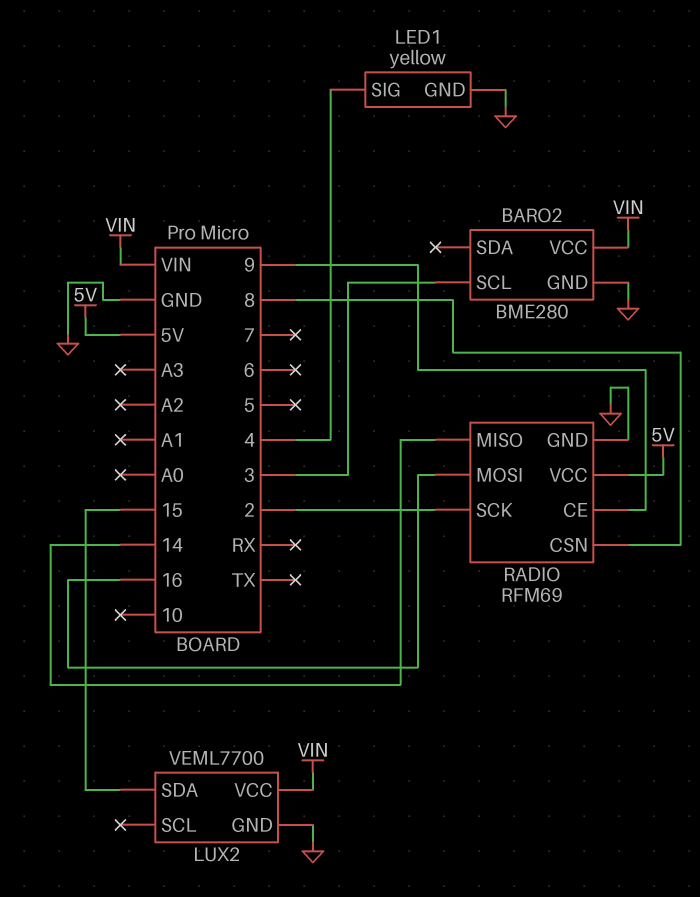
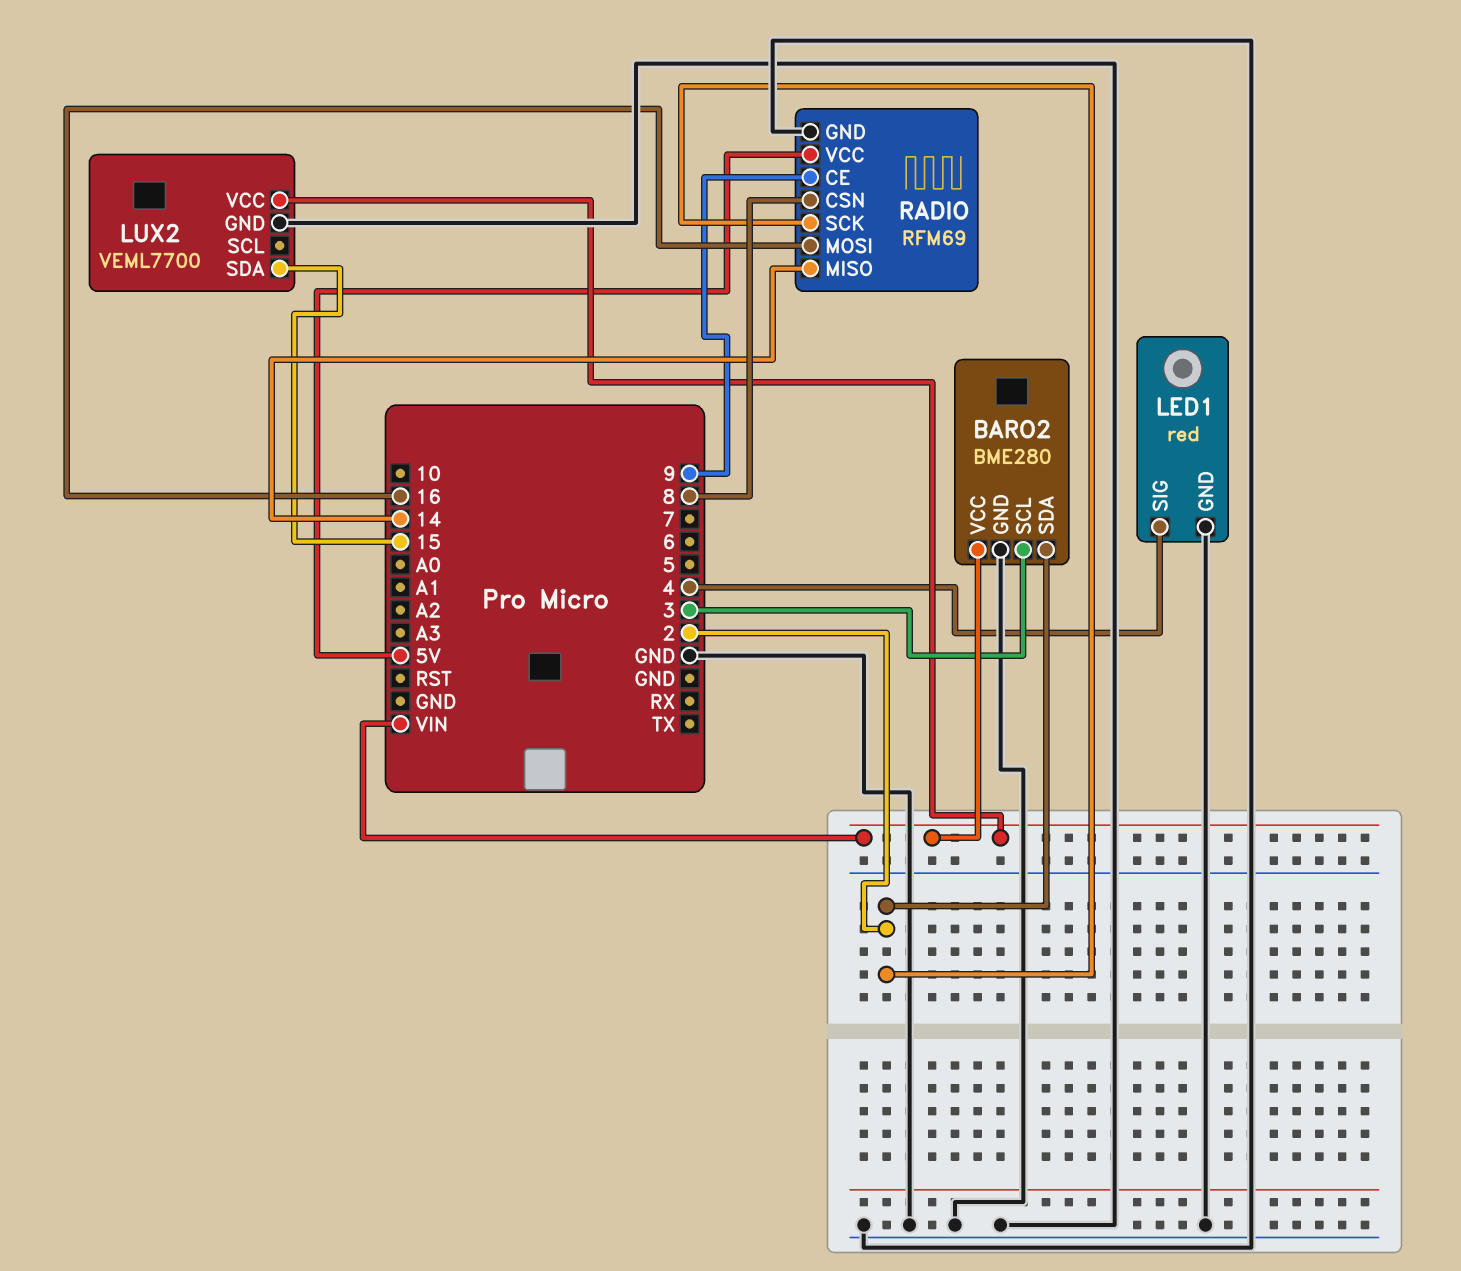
BARO2 pin SDA: none -> 2
LED1: yellow -> red

